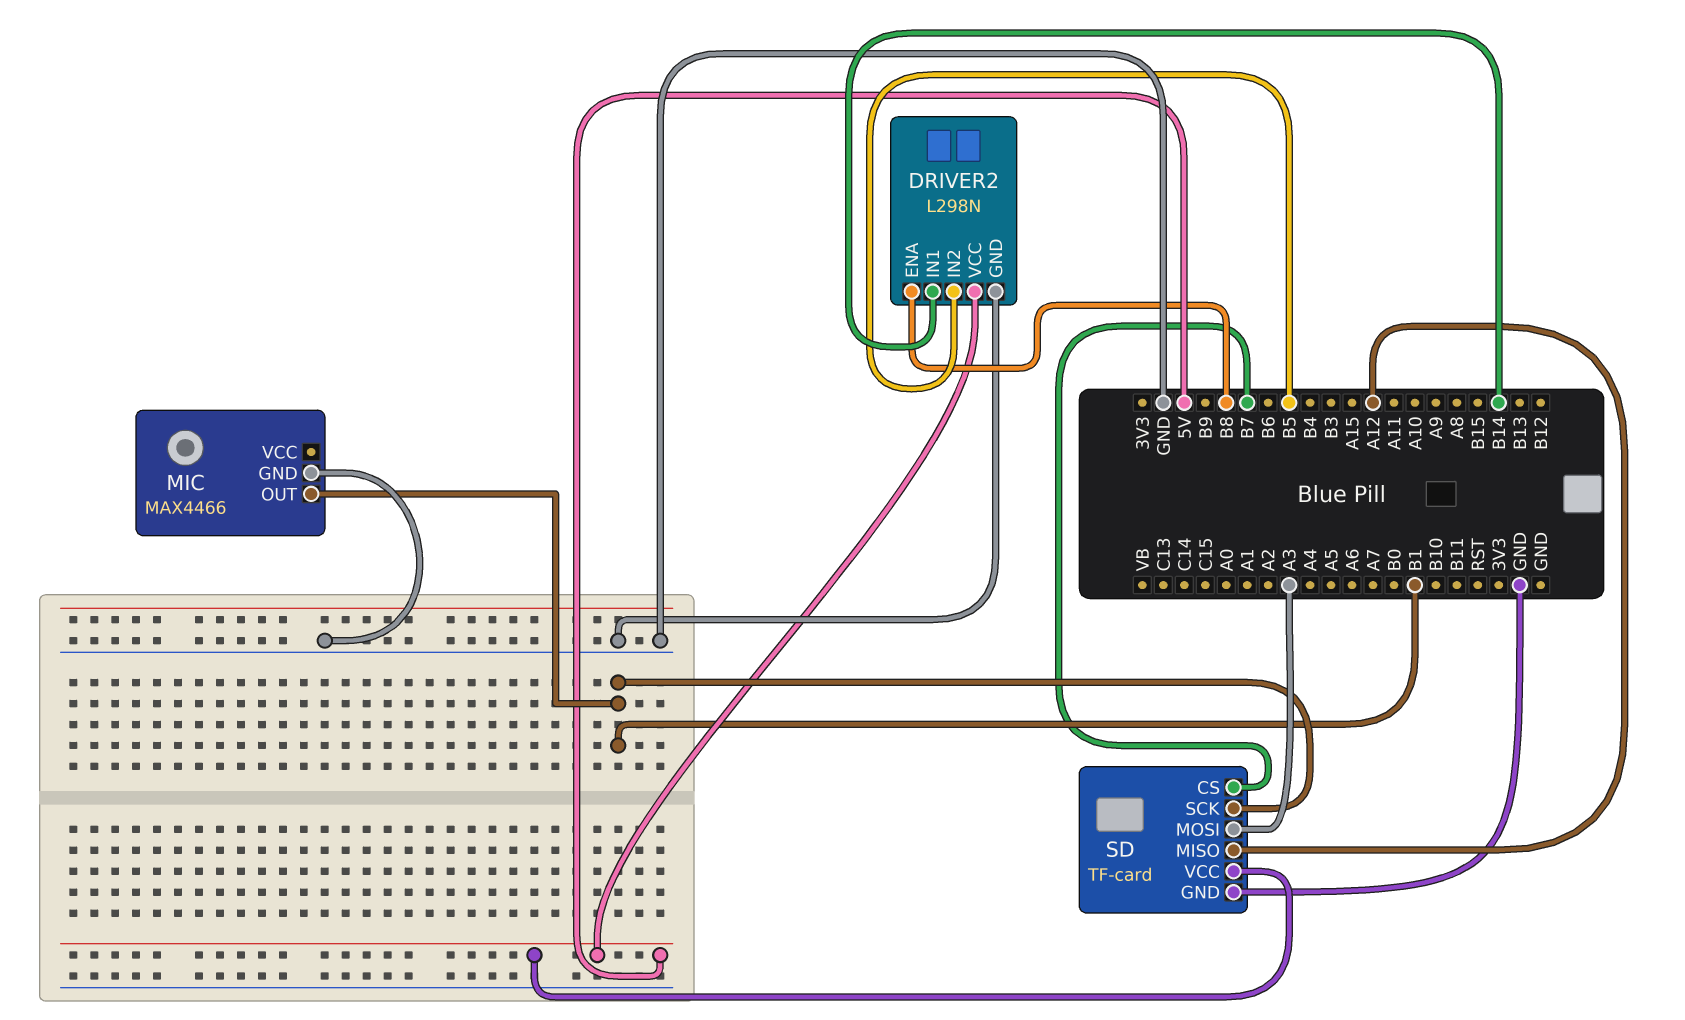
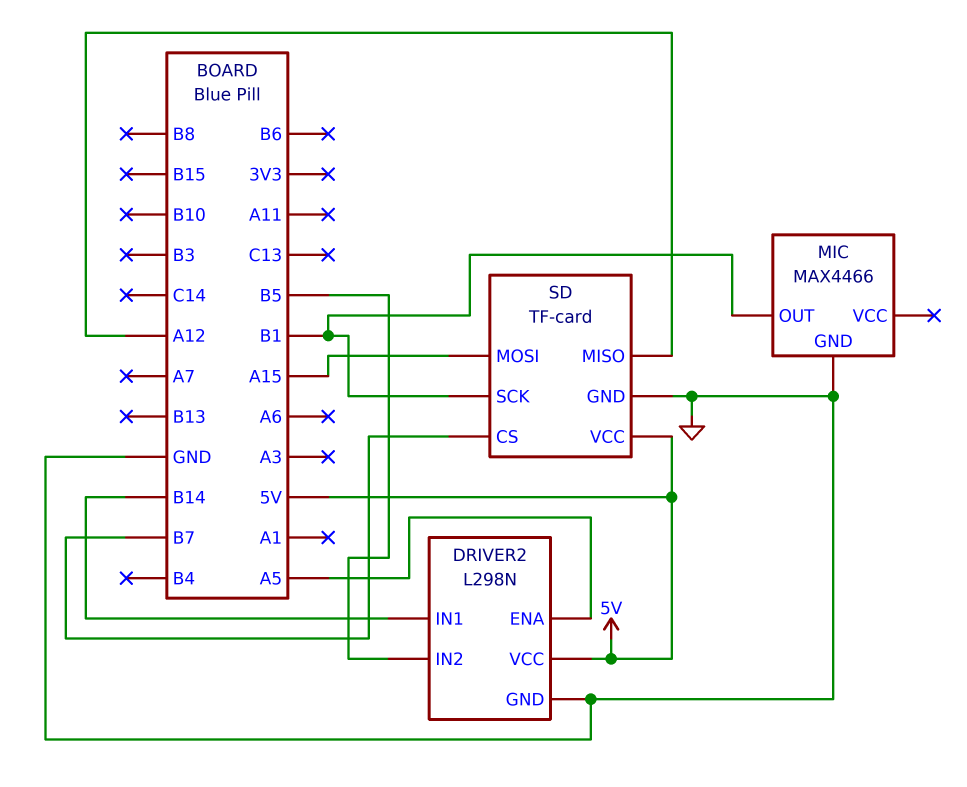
DRIVER2 pin ENA: B8 -> A5
SD pin MOSI: A3 -> A15

